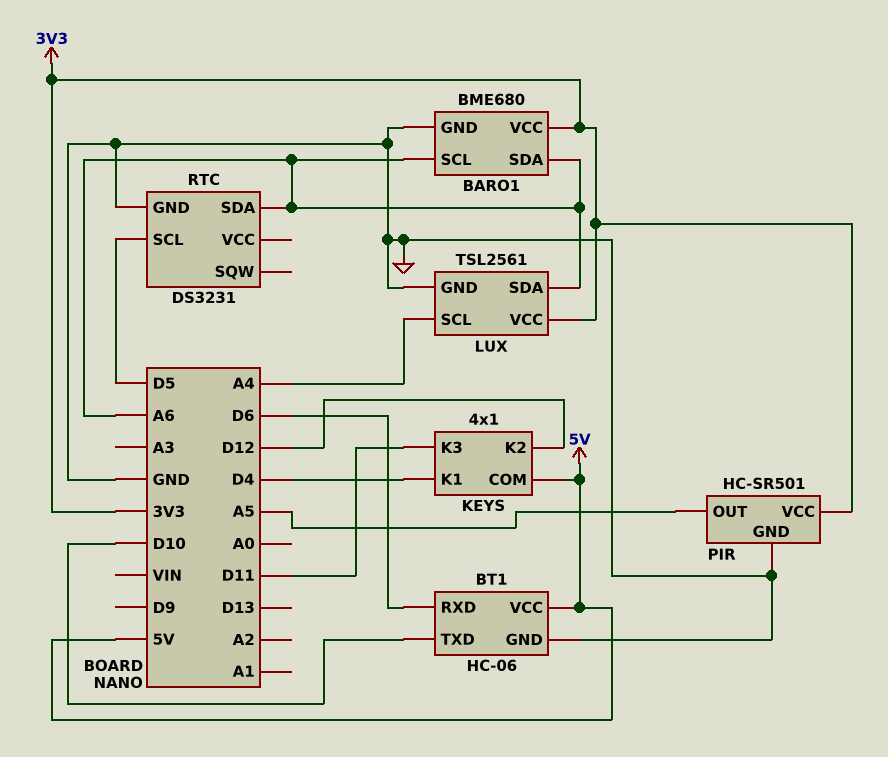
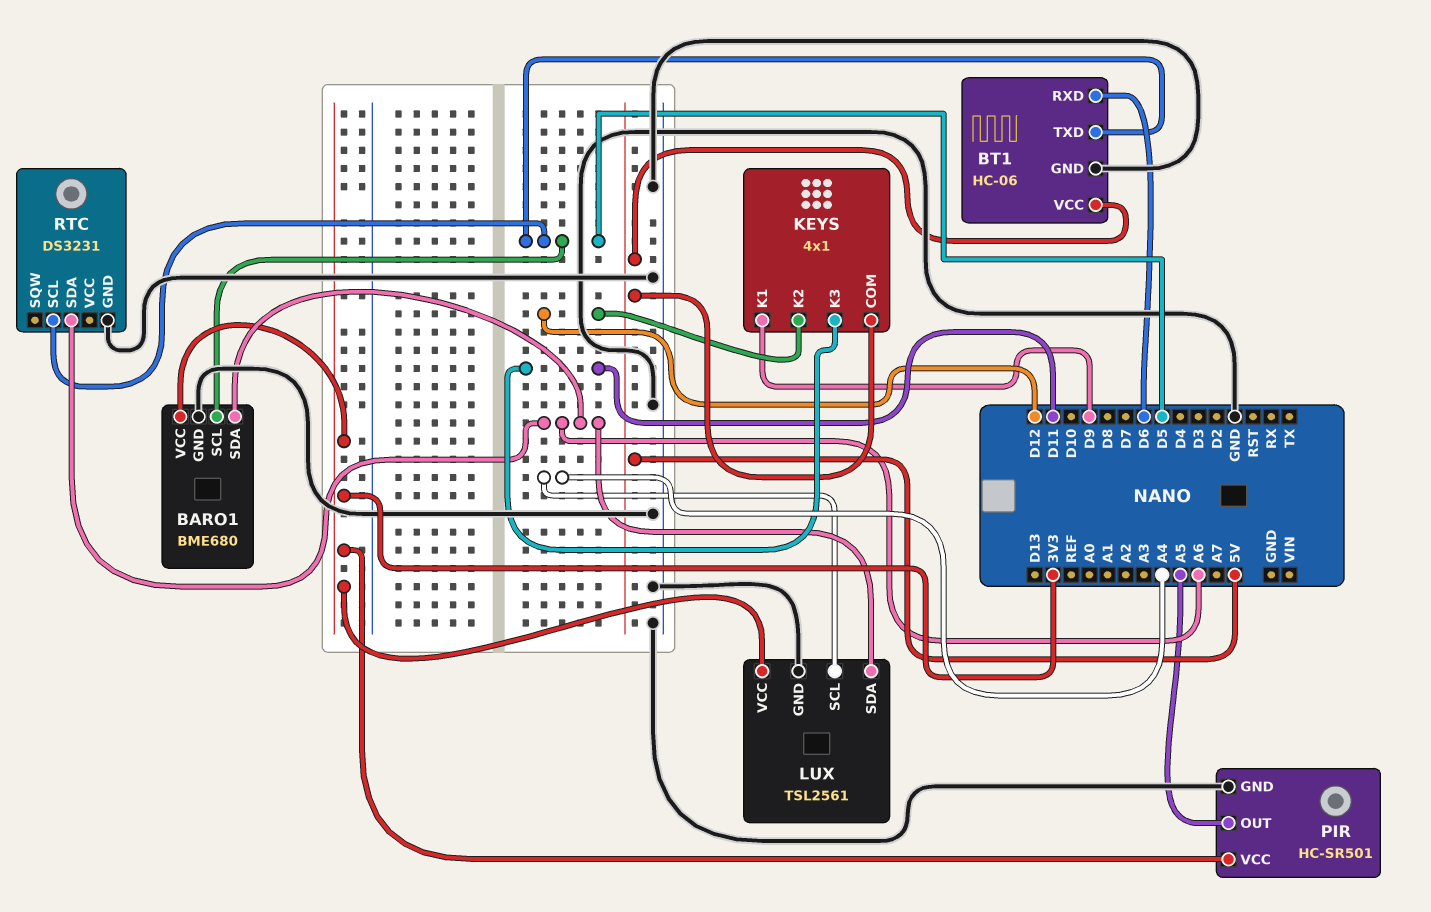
BARO1 pin SCL: A6 -> D5
BT1 pin TXD: D10 -> D5
KEYS pin K1: D4 -> D9

